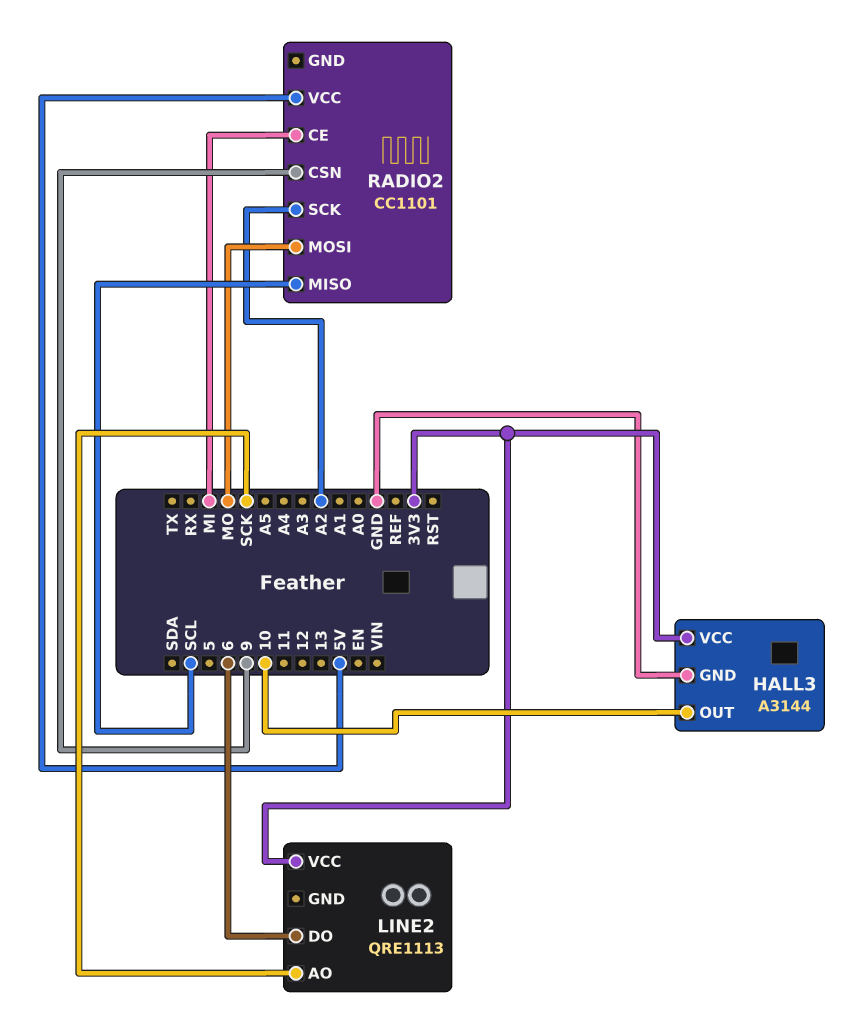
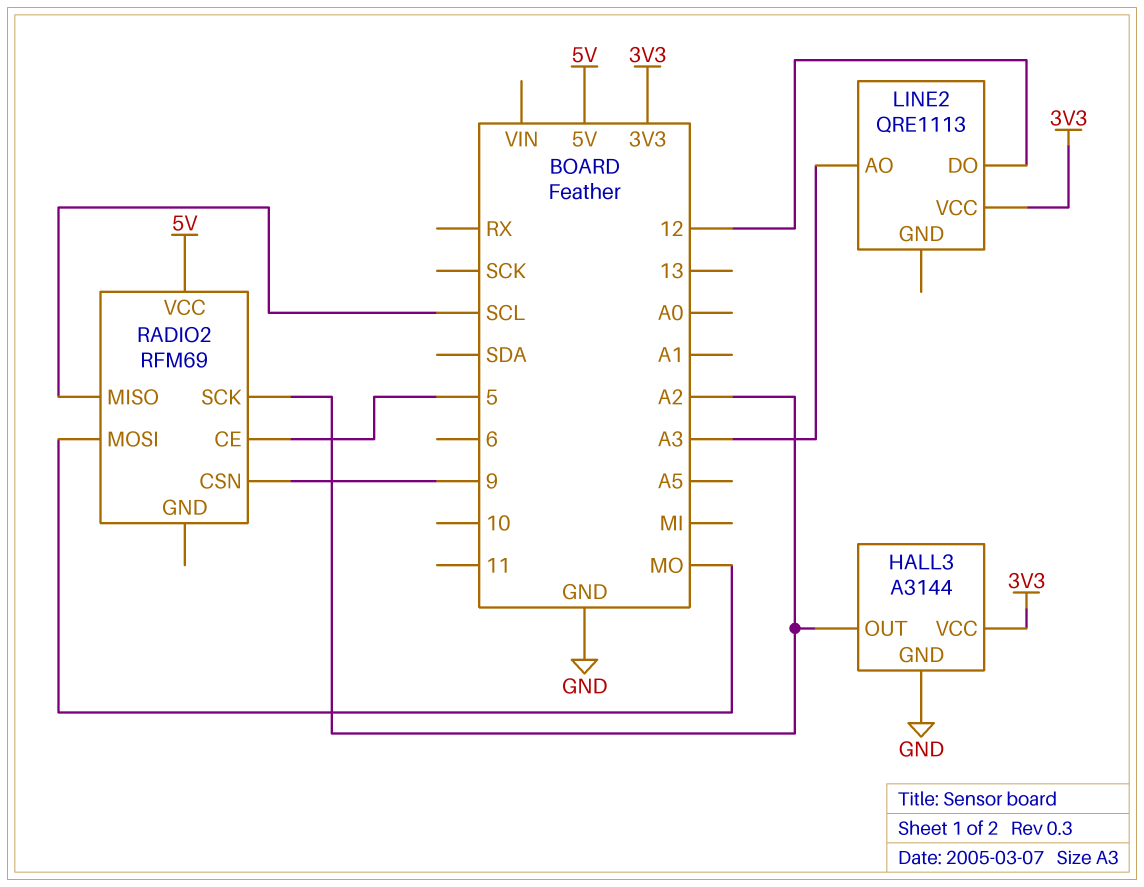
HALL3 pin OUT: 10 -> A2
LINE2 pin AO: SCK -> A3
LINE2 pin DO: 6 -> 12
RADIO2: CC1101 -> RFM69
RADIO2 pin CE: MI -> 5

